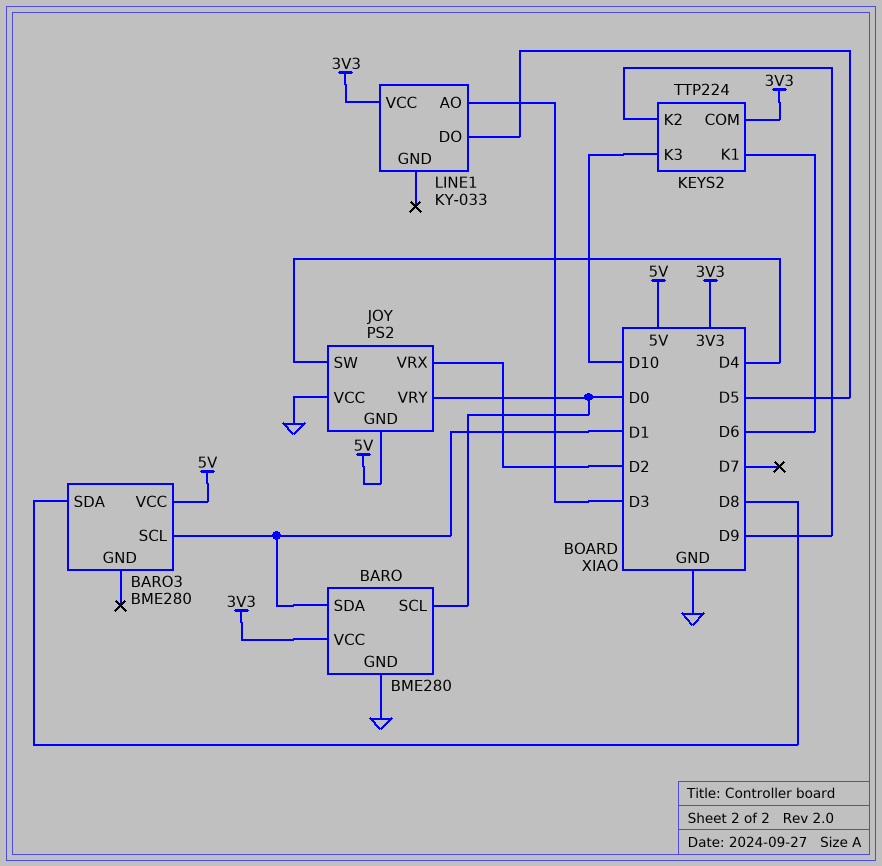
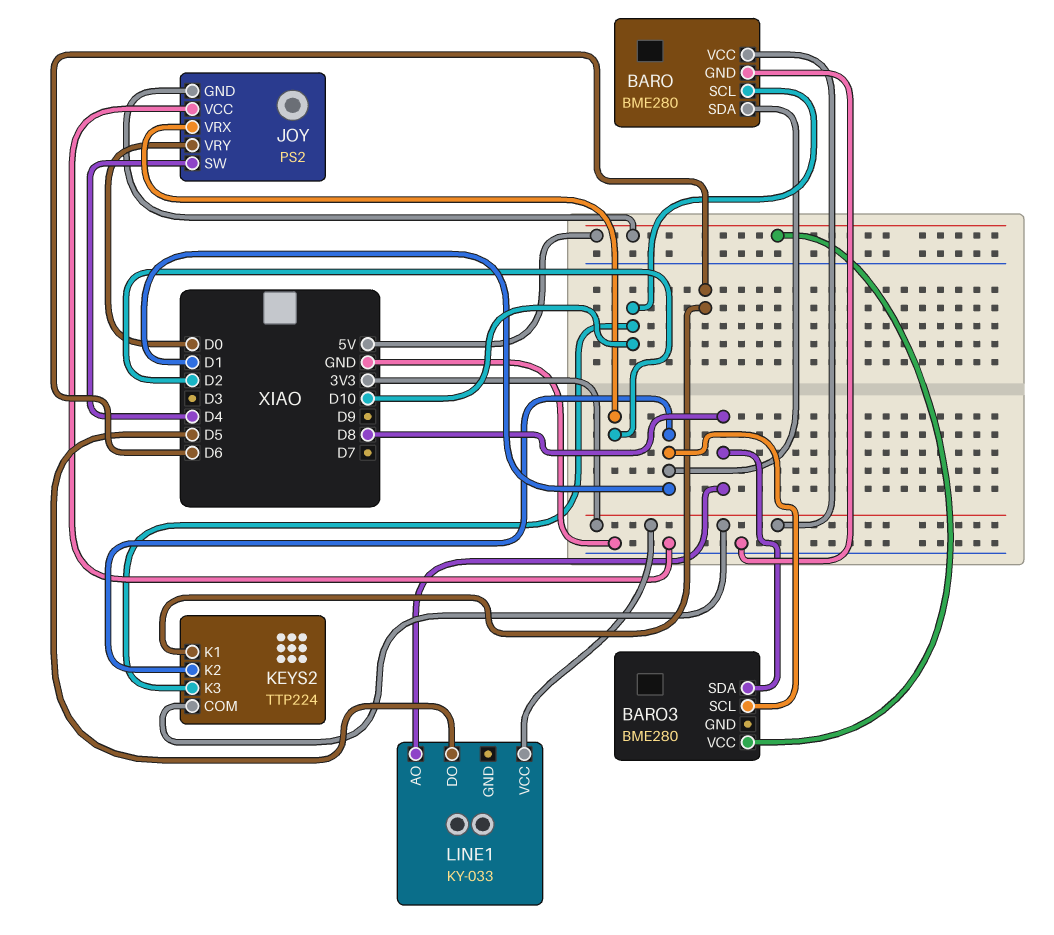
BARO pin SCL: D0 -> D10
KEYS2 pin K2: D9 -> D1
LINE1 pin AO: D3 -> D8

